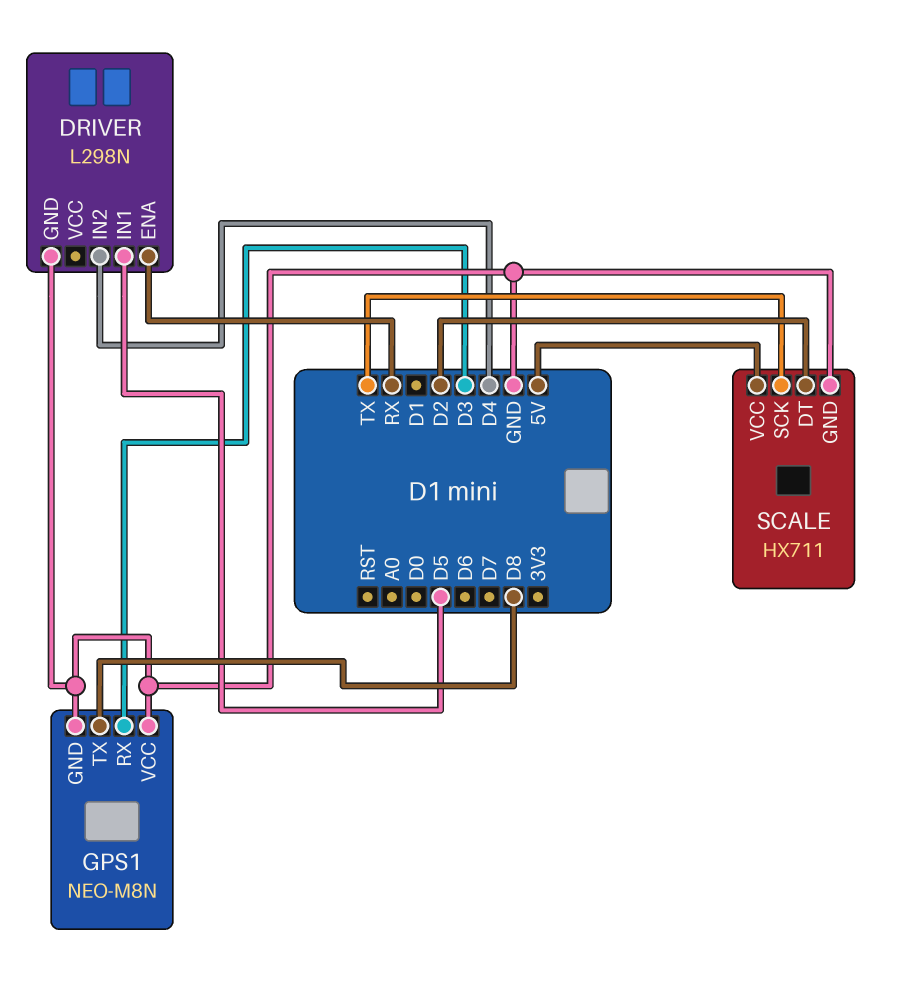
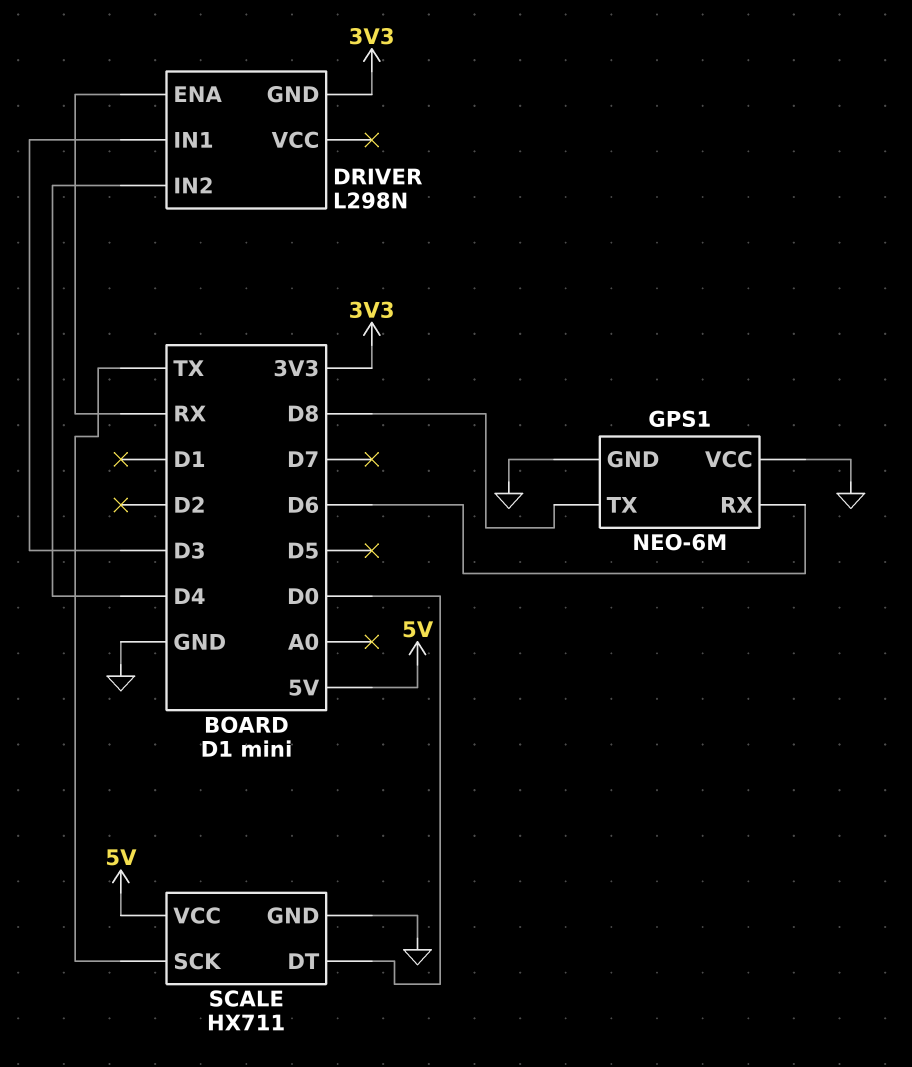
DRIVER pin GND: GND -> 3V3
DRIVER pin IN1: D5 -> D3
GPS1: NEO-M8N -> NEO-6M
GPS1 pin RX: D3 -> D6
SCALE pin DT: D2 -> D0

